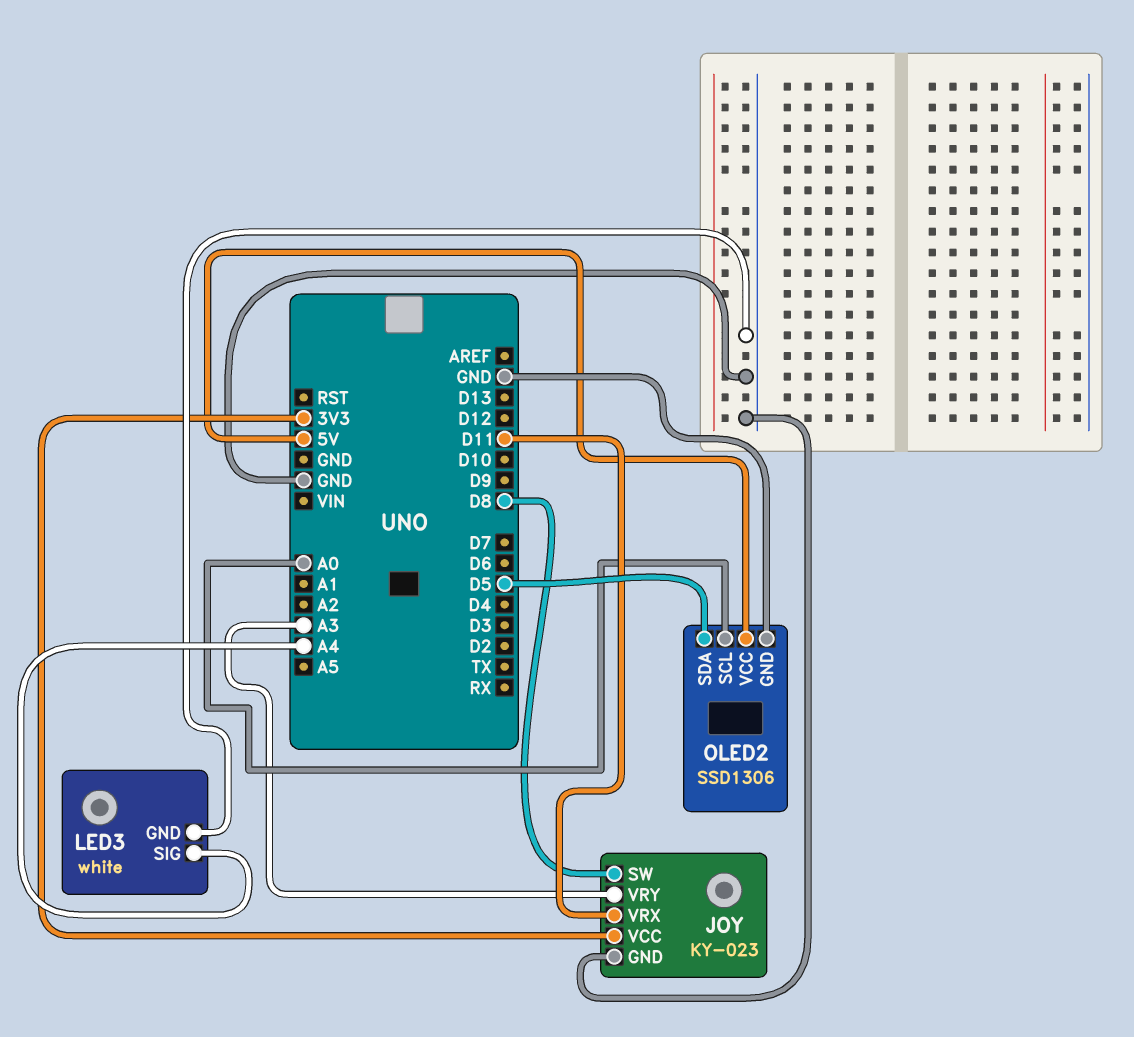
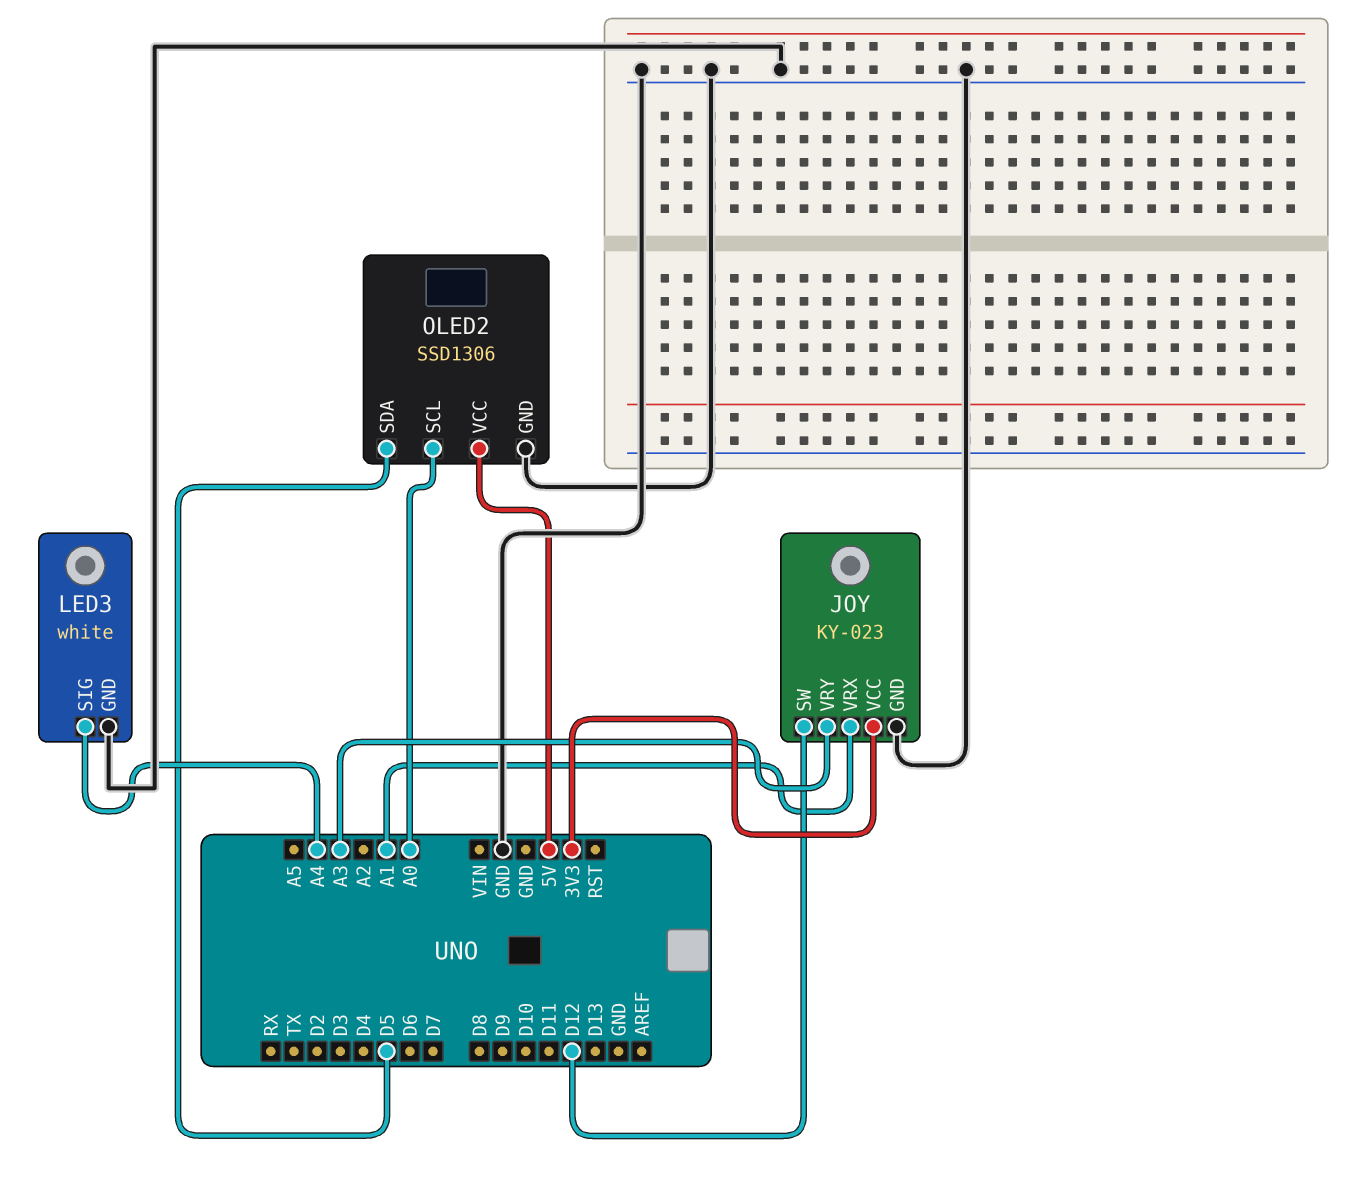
JOY pin SW: D8 -> D12
JOY pin VRX: D11 -> A1

